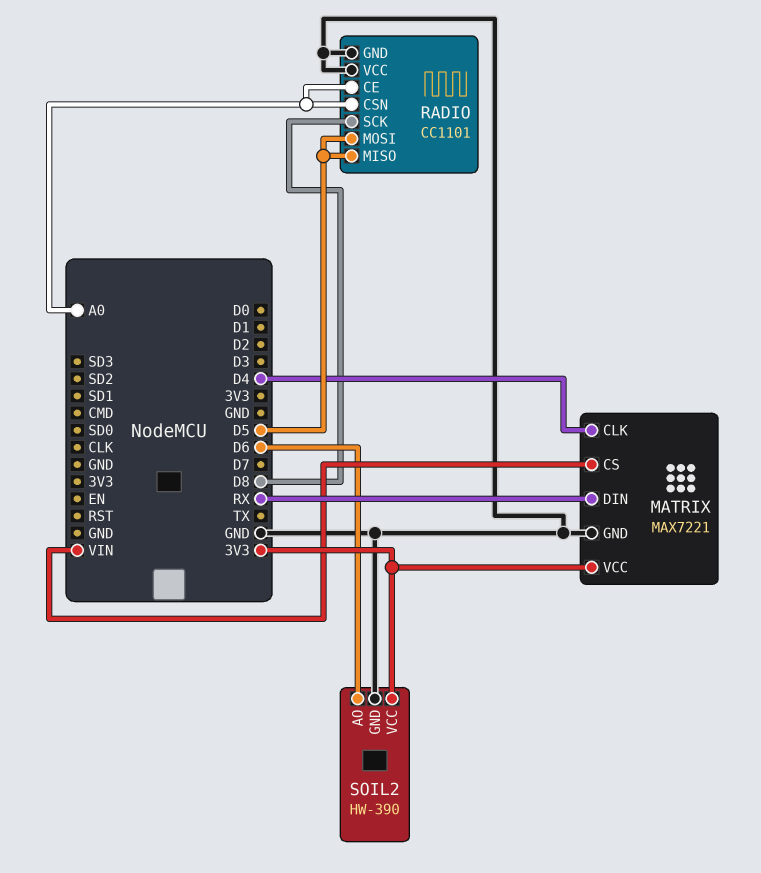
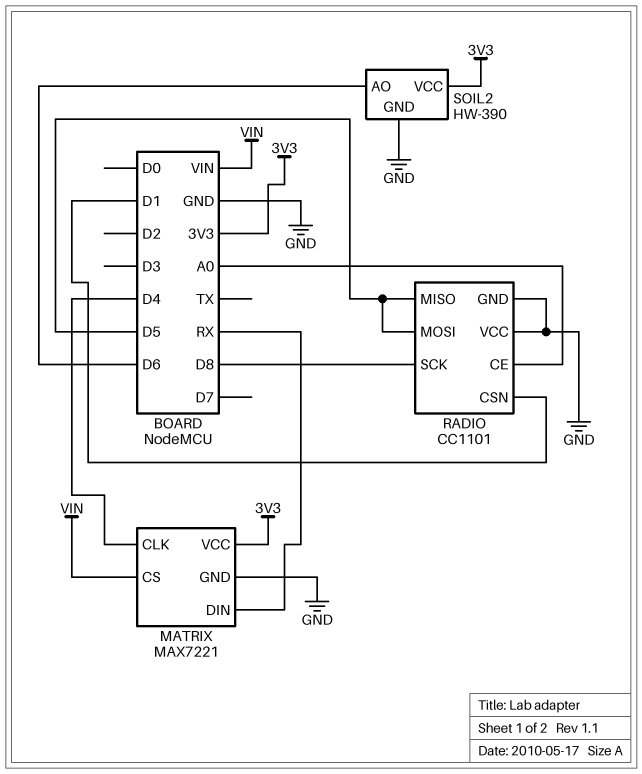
RADIO pin CSN: A0 -> D1

